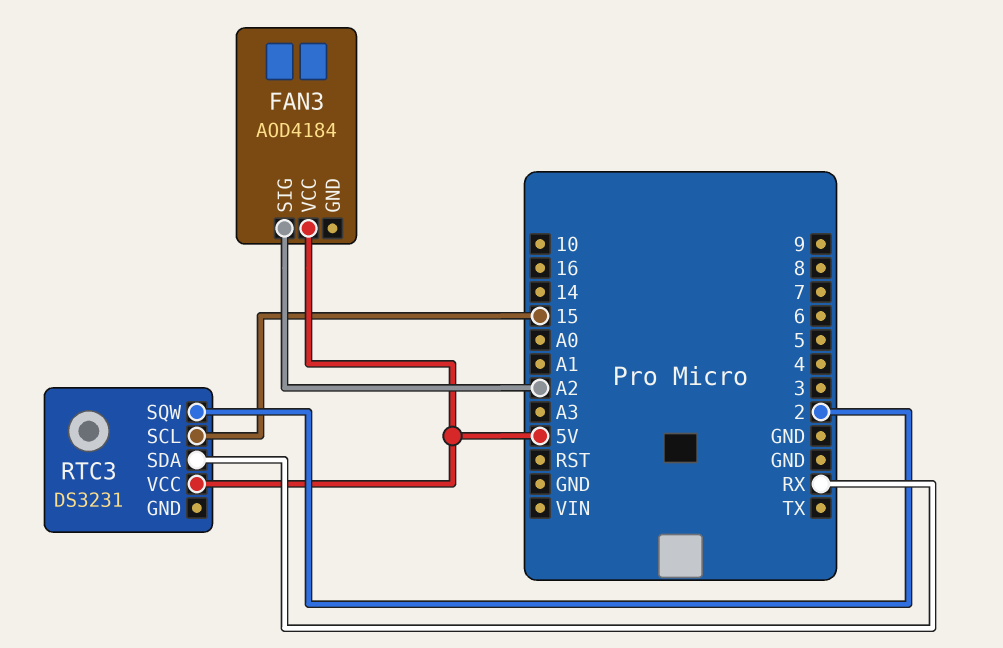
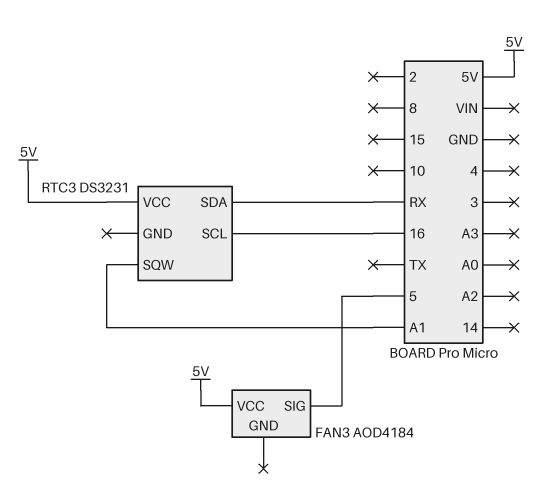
FAN3 pin SIG: A2 -> 5
RTC3 pin SCL: 15 -> 16
RTC3 pin SQW: 2 -> A1

